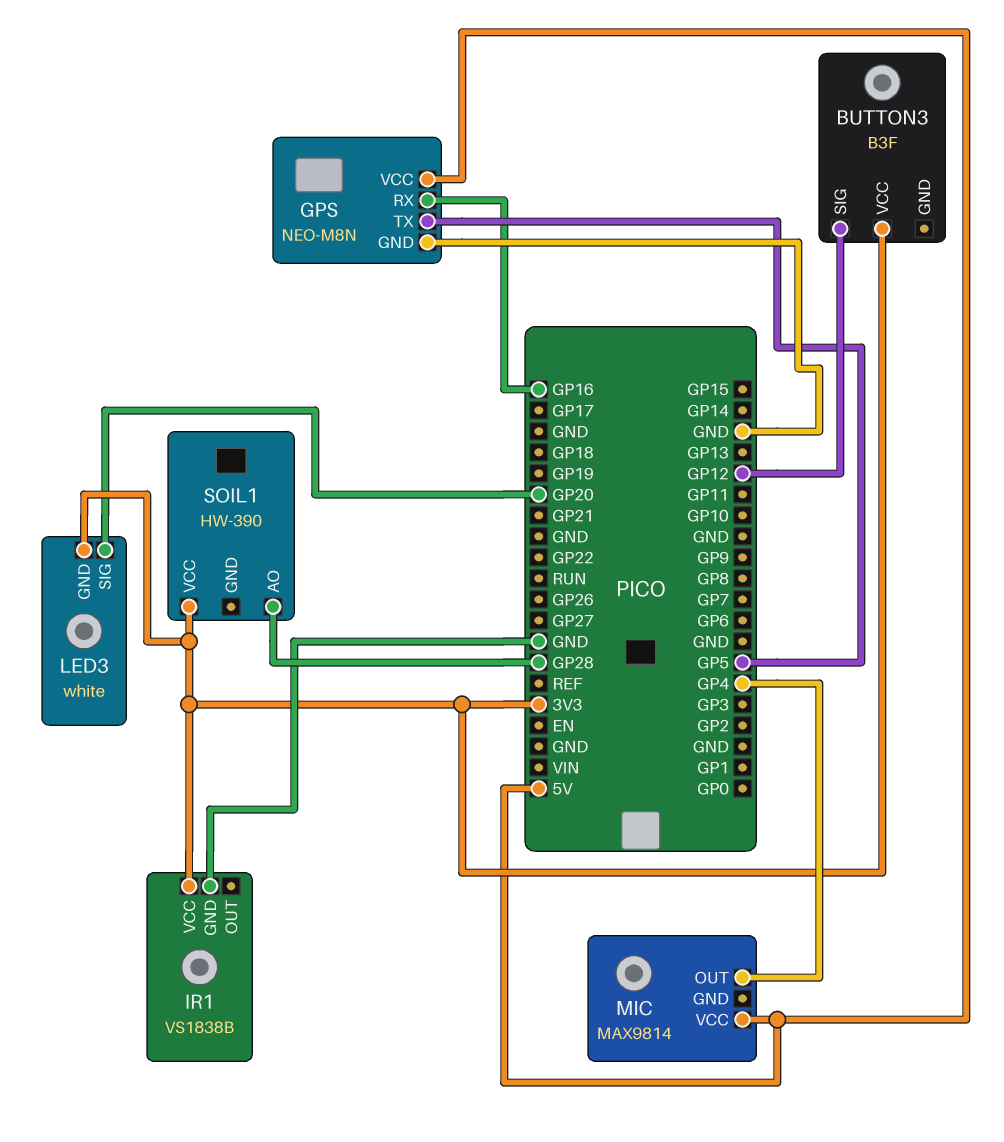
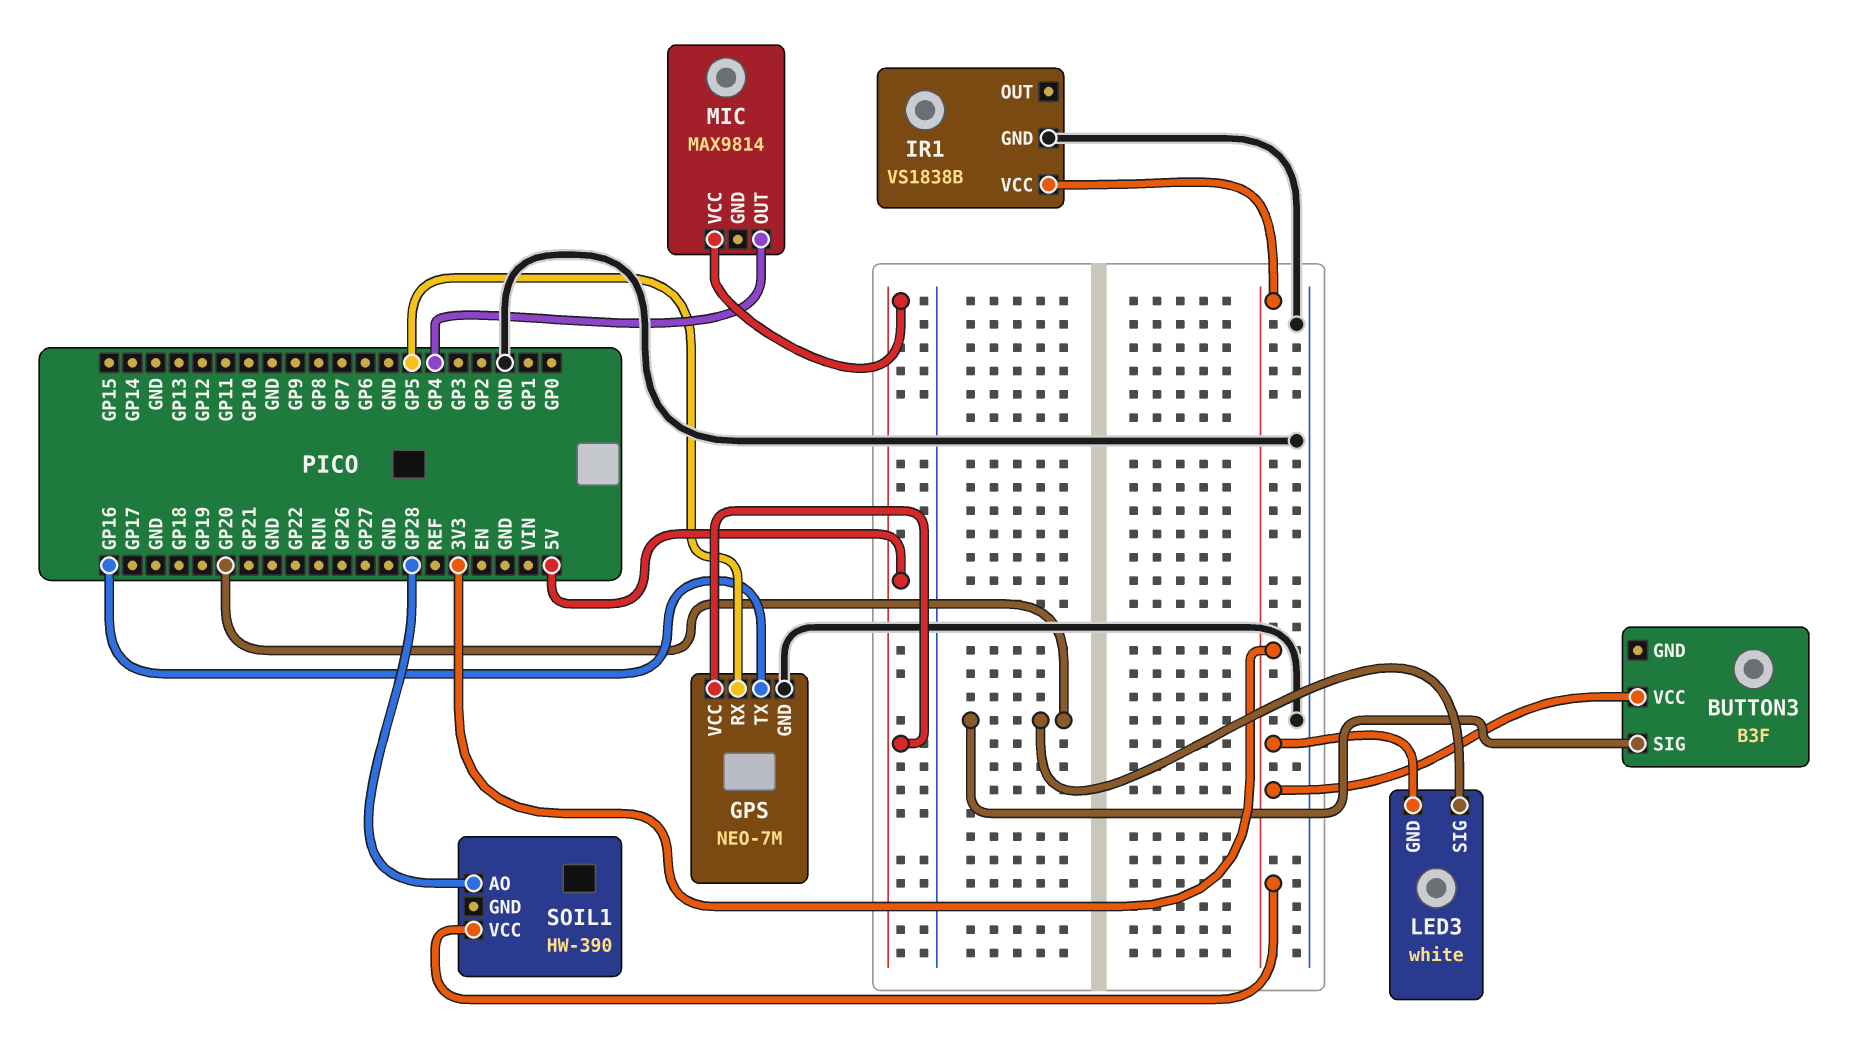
BUTTON3 pin SIG: GP12 -> GP20
GPS: NEO-M8N -> NEO-7M
GPS pin RX: GP16 -> GP5
GPS pin TX: GP5 -> GP16

